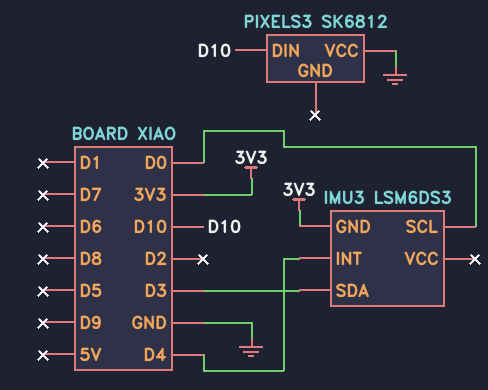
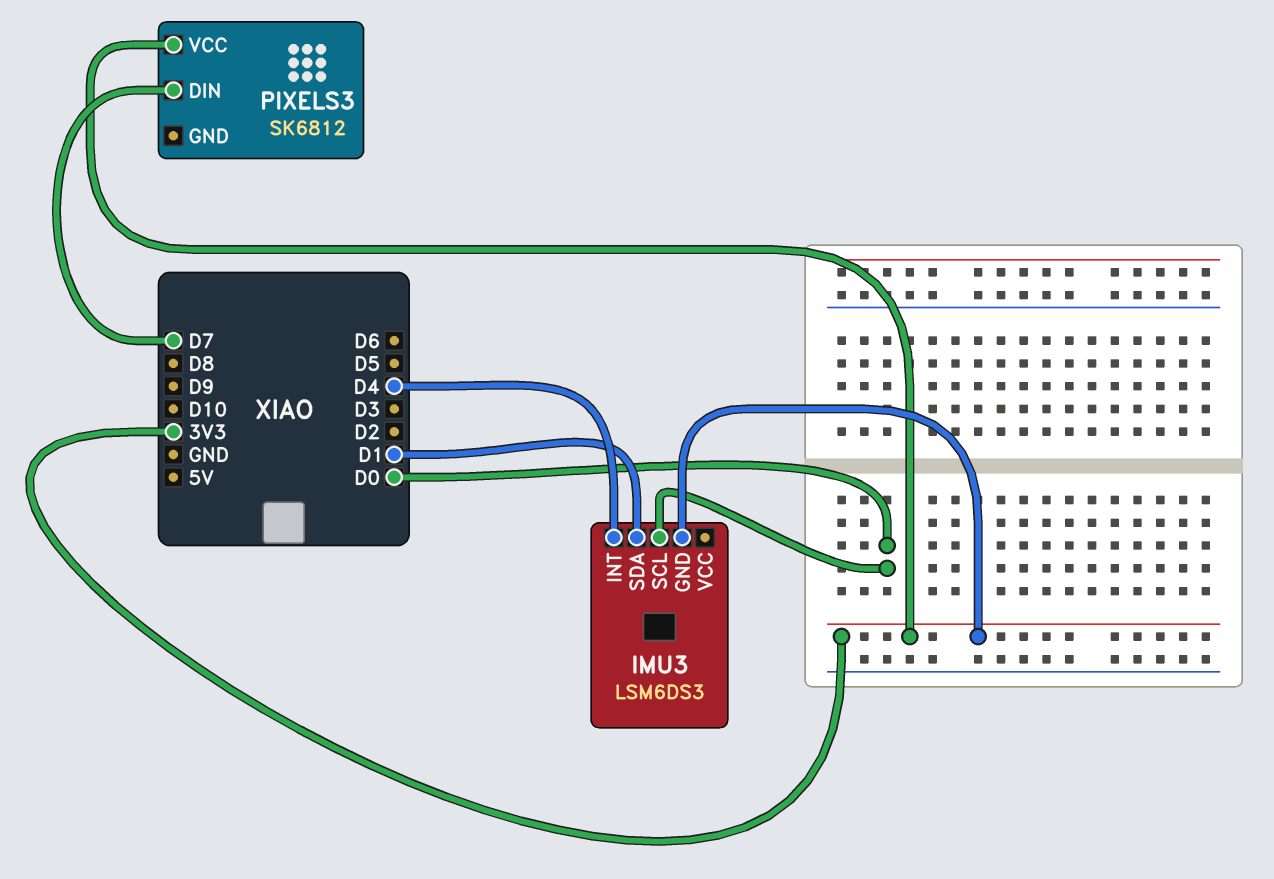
IMU3 pin SDA: D3 -> D1
PIXELS3 pin DIN: D10 -> D7
PIXELS3 pin VCC: GND -> 3V3

